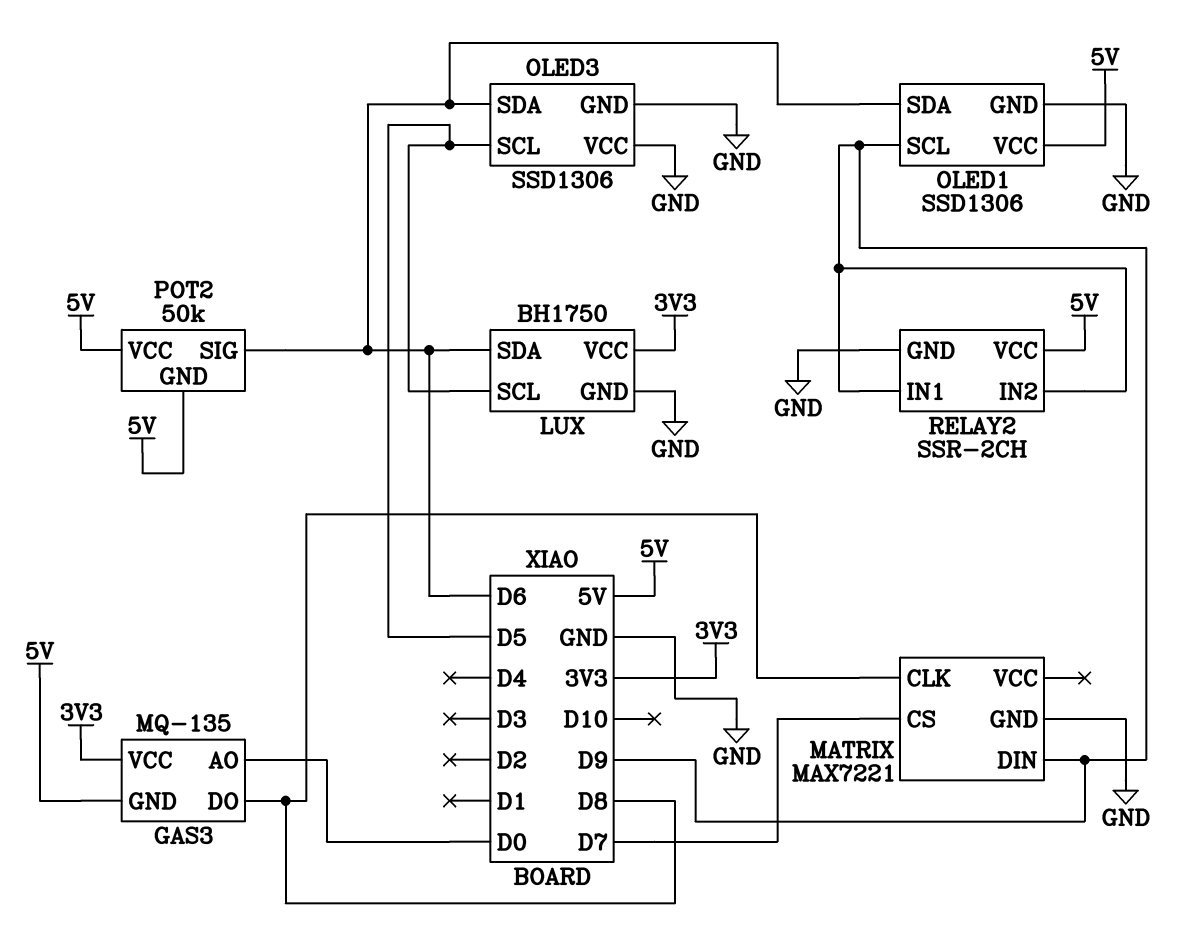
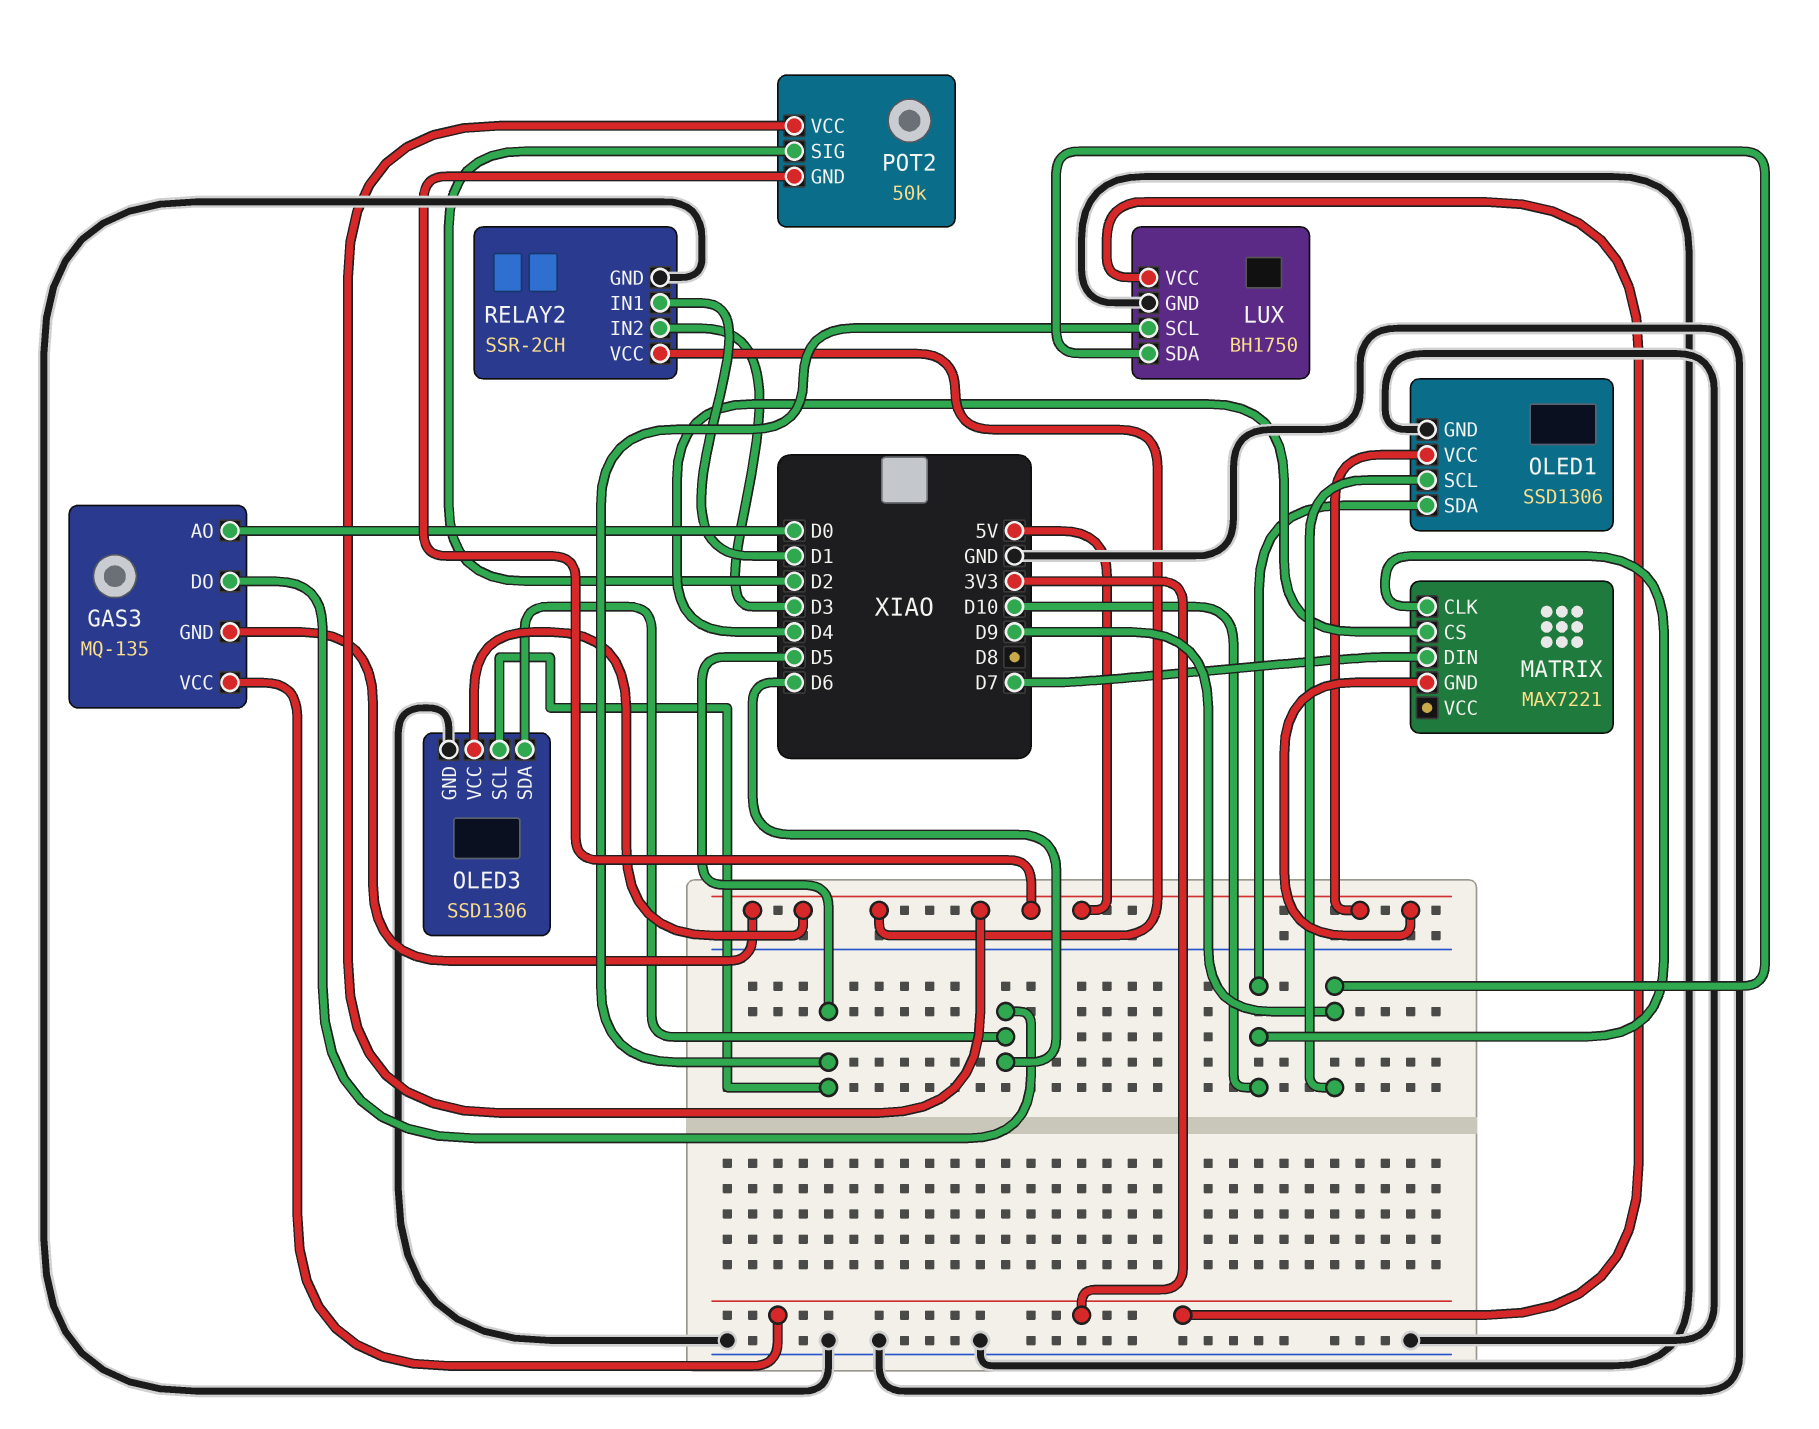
GAS3 pin DO: D8 -> D6
LUX pin SDA: D6 -> D9
MATRIX pin CLK: D8 -> D10
MATRIX pin CS: D7 -> D4
MATRIX pin DIN: D9 -> D7
MATRIX pin GND: GND -> 5V
OLED1 pin SDA: D6 -> D10
OLED3 pin VCC: GND -> 5V
POT2 pin SIG: D6 -> D2
RELAY2 pin IN1: D9 -> D1
RELAY2 pin IN2: D9 -> D3

